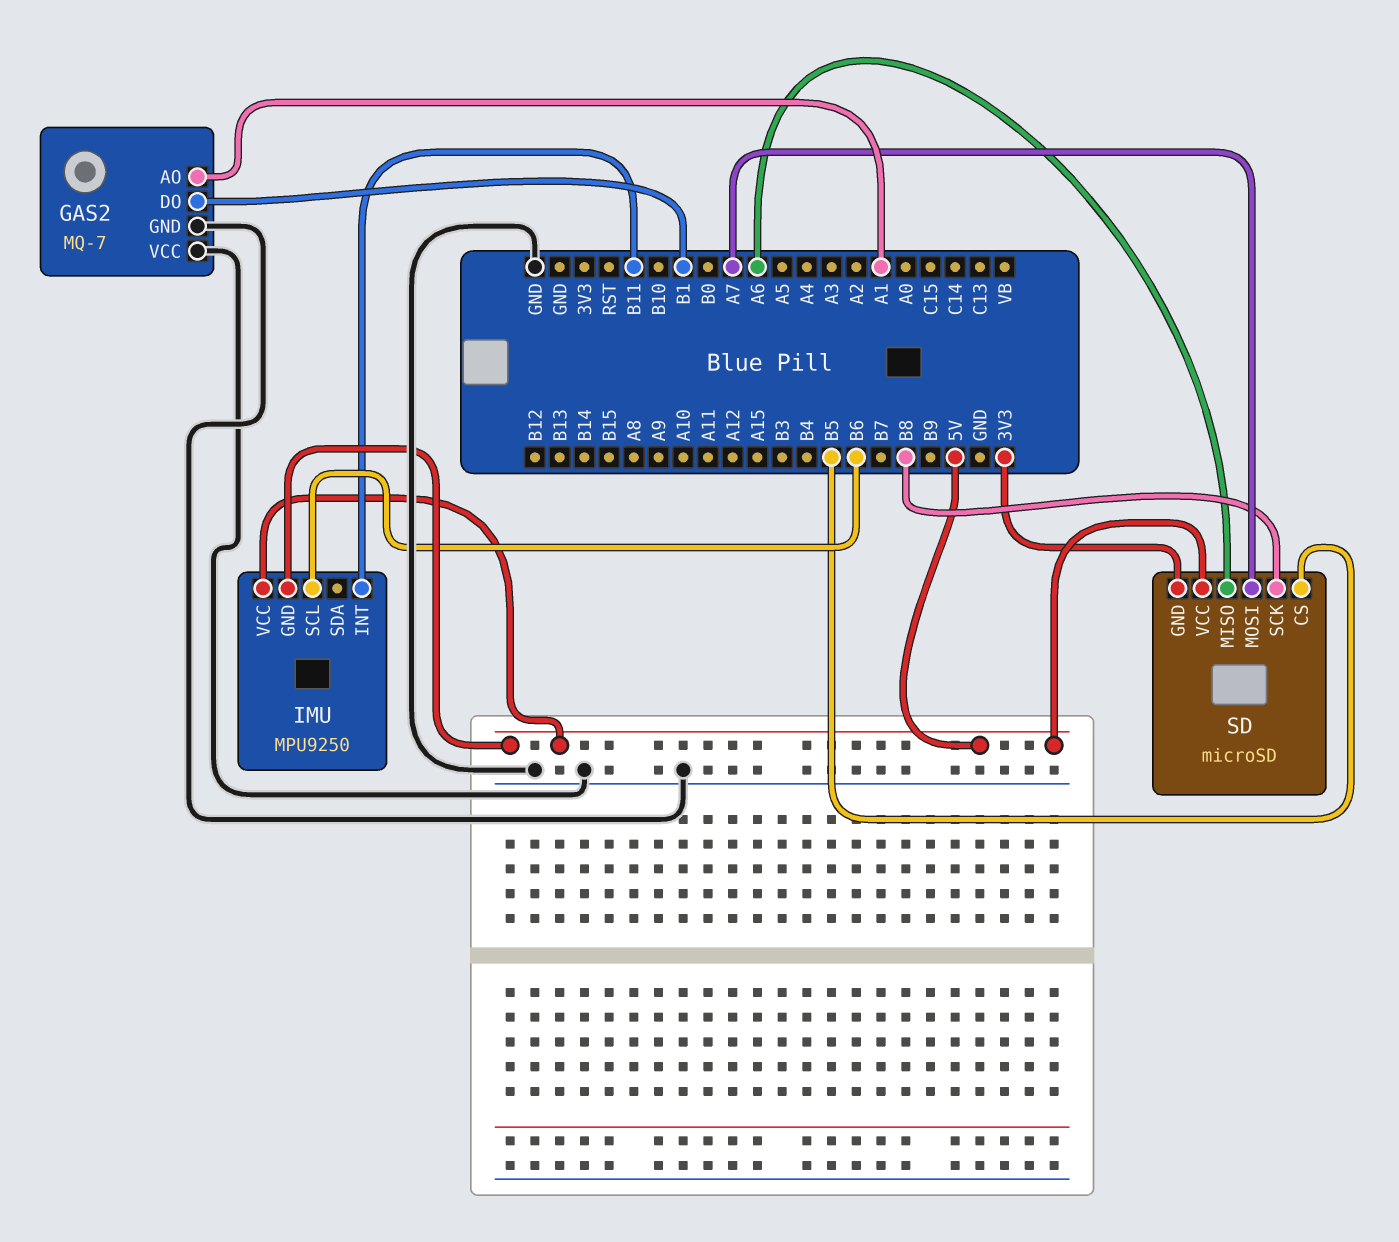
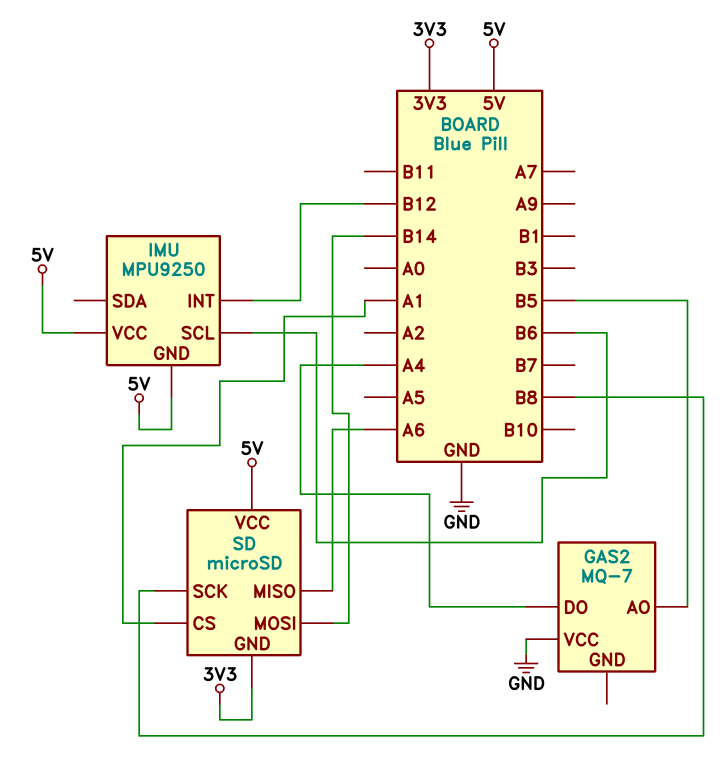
GAS2 pin AO: A1 -> B5
GAS2 pin DO: B1 -> A4
GAS2 pin GND: GND -> none
IMU pin INT: B11 -> B12
SD pin CS: B5 -> A1
SD pin MOSI: A7 -> B14

